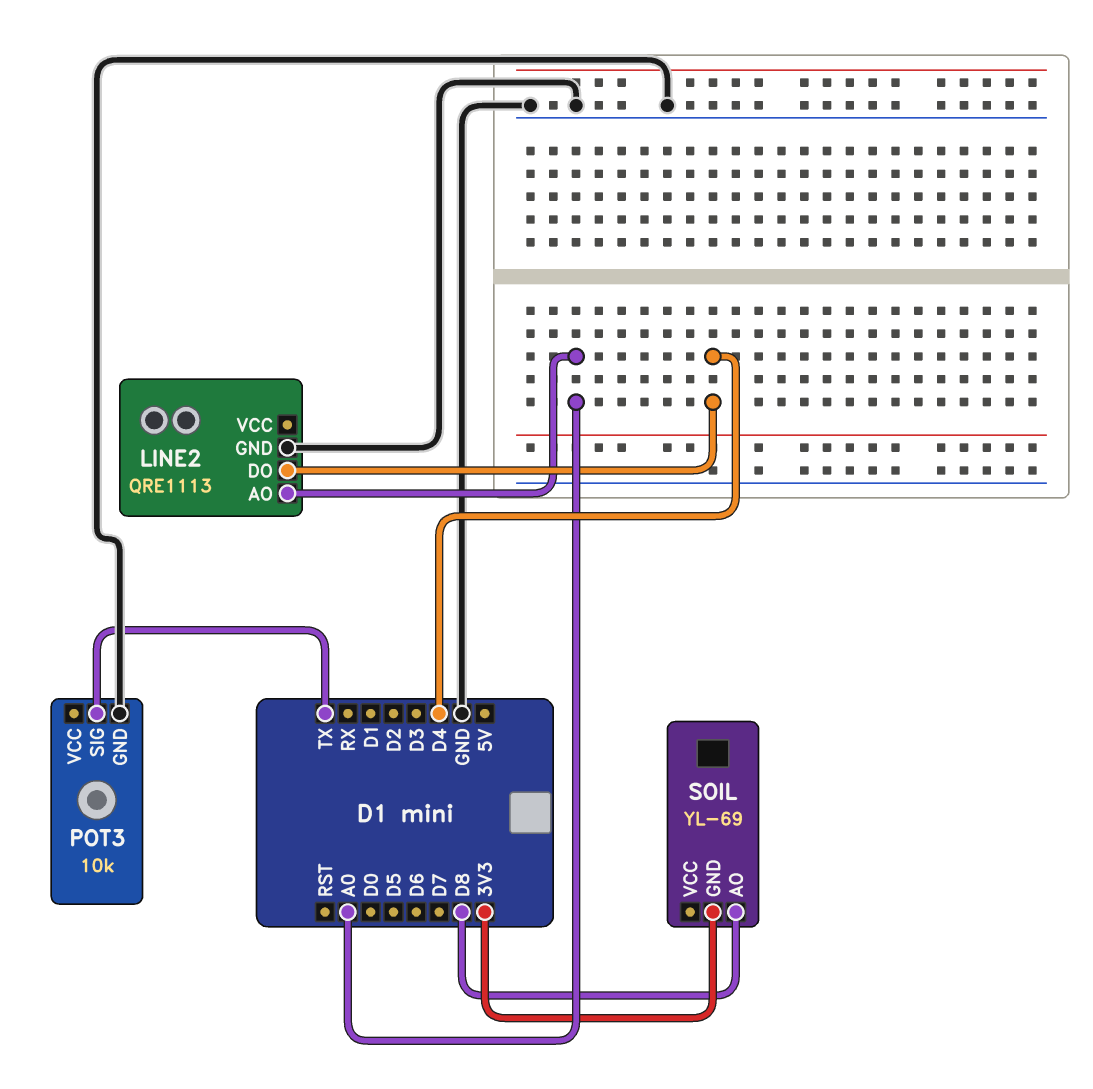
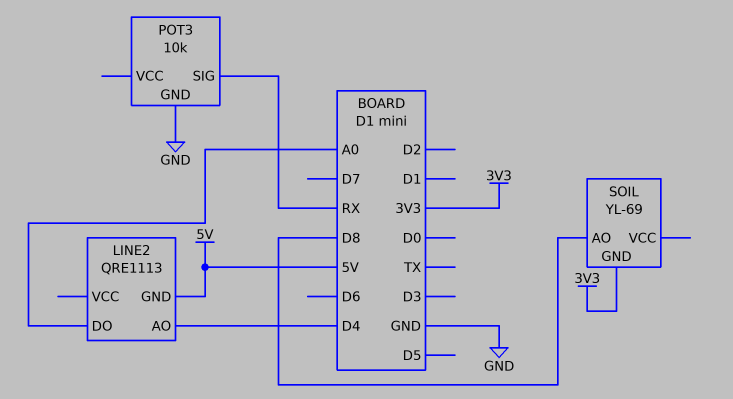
LINE2 pin AO: A0 -> D4
LINE2 pin DO: D4 -> A0
LINE2 pin GND: GND -> 5V
POT3 pin SIG: TX -> RX

